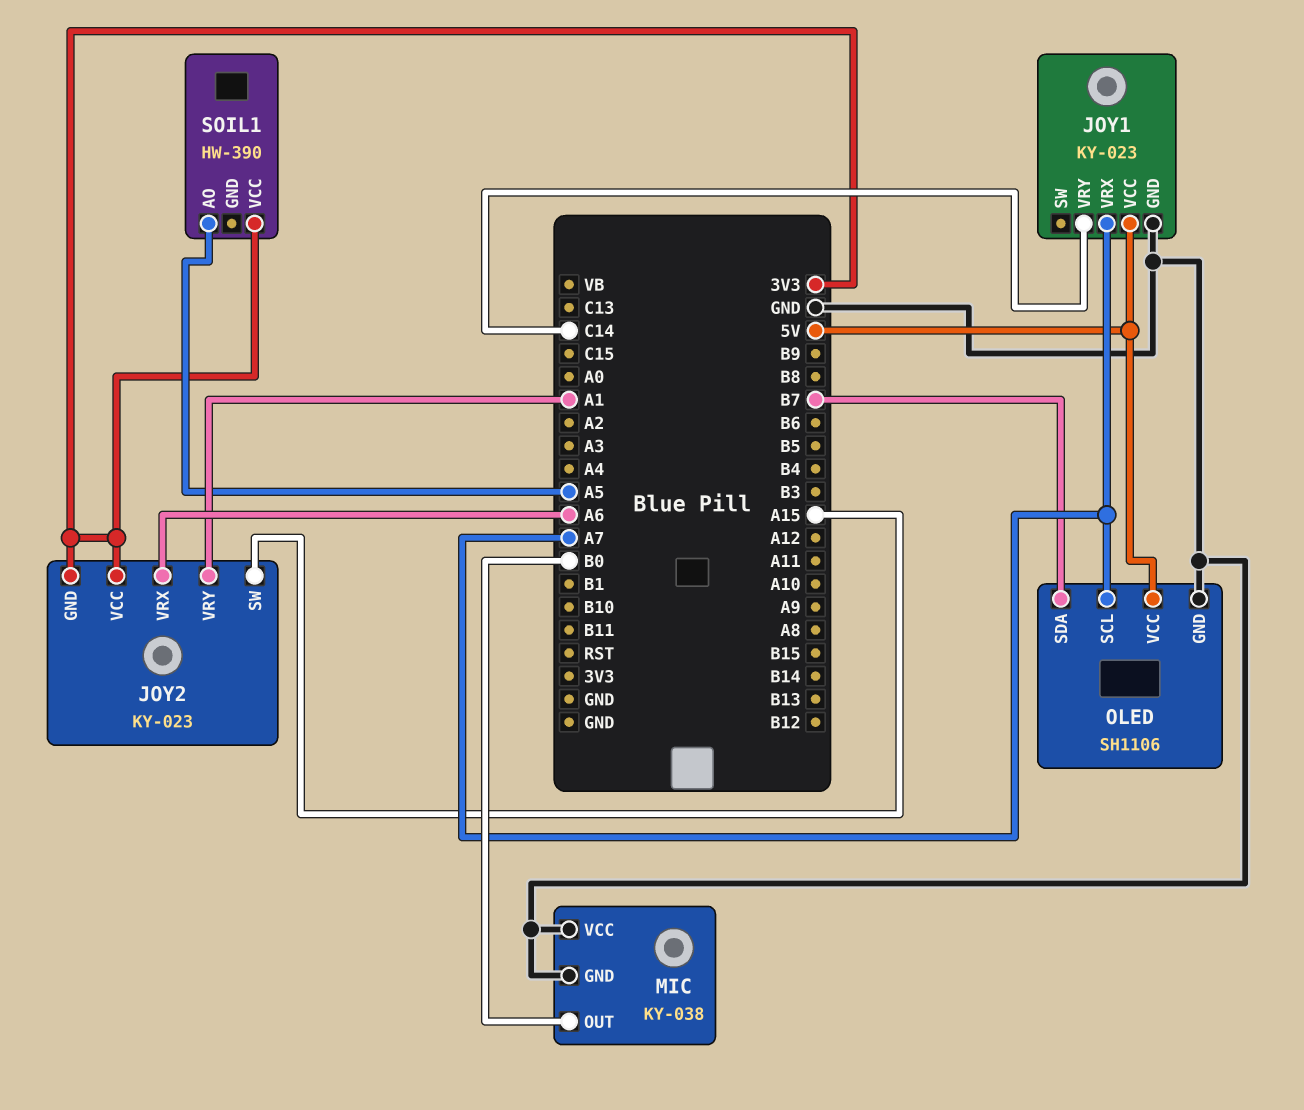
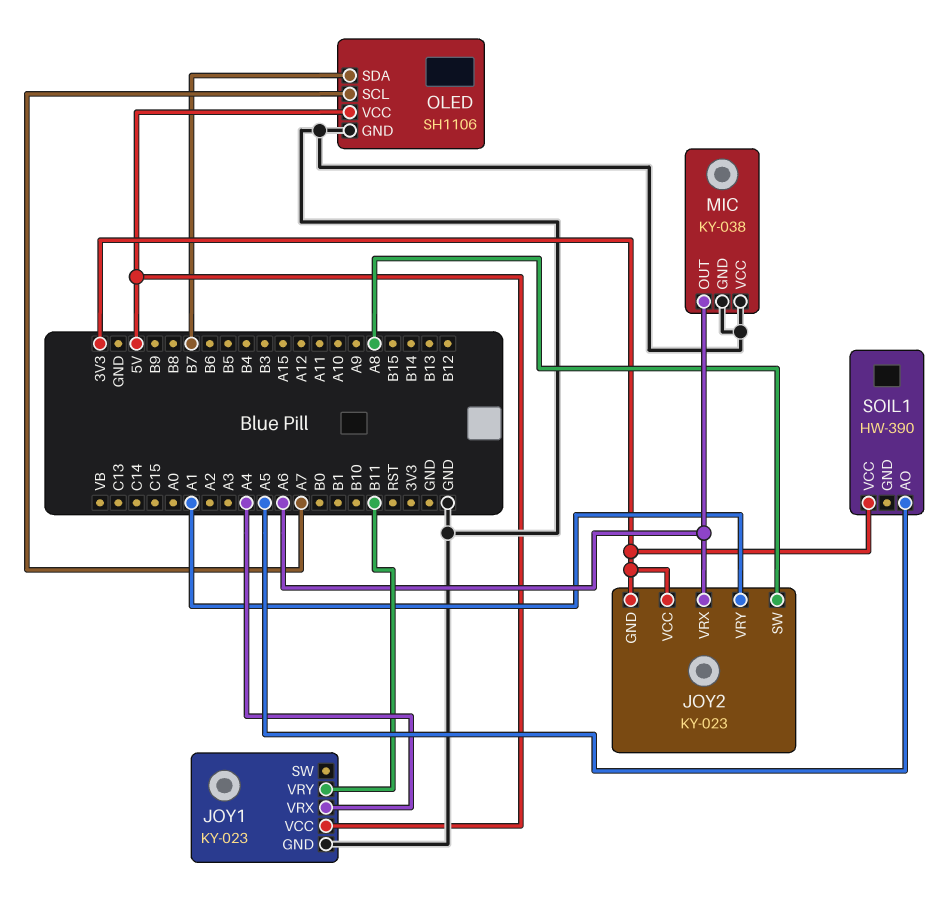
JOY1 pin VRX: A7 -> A4
JOY1 pin VRY: C14 -> B11
JOY2 pin SW: A15 -> A8
MIC pin OUT: B0 -> A6

